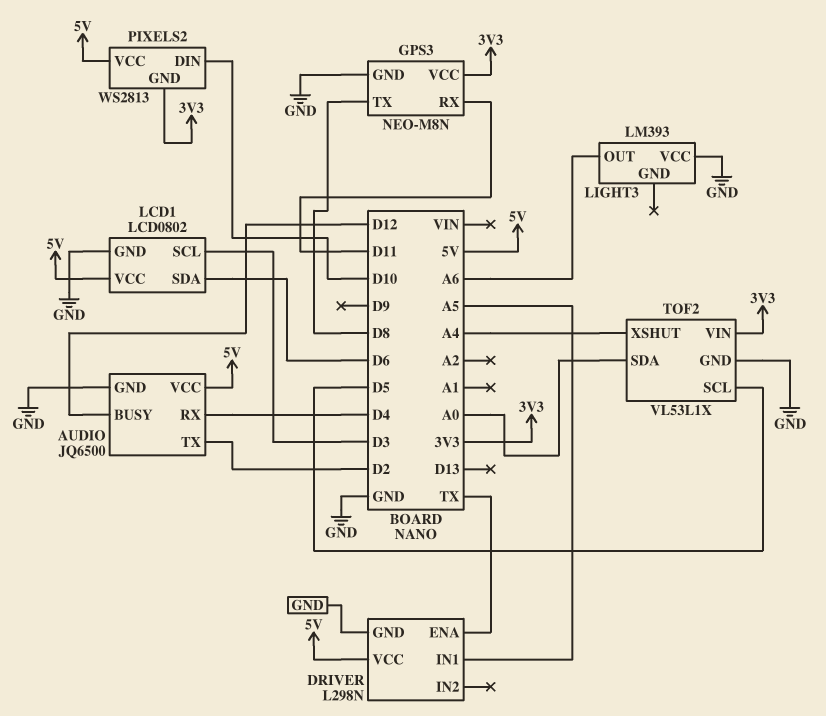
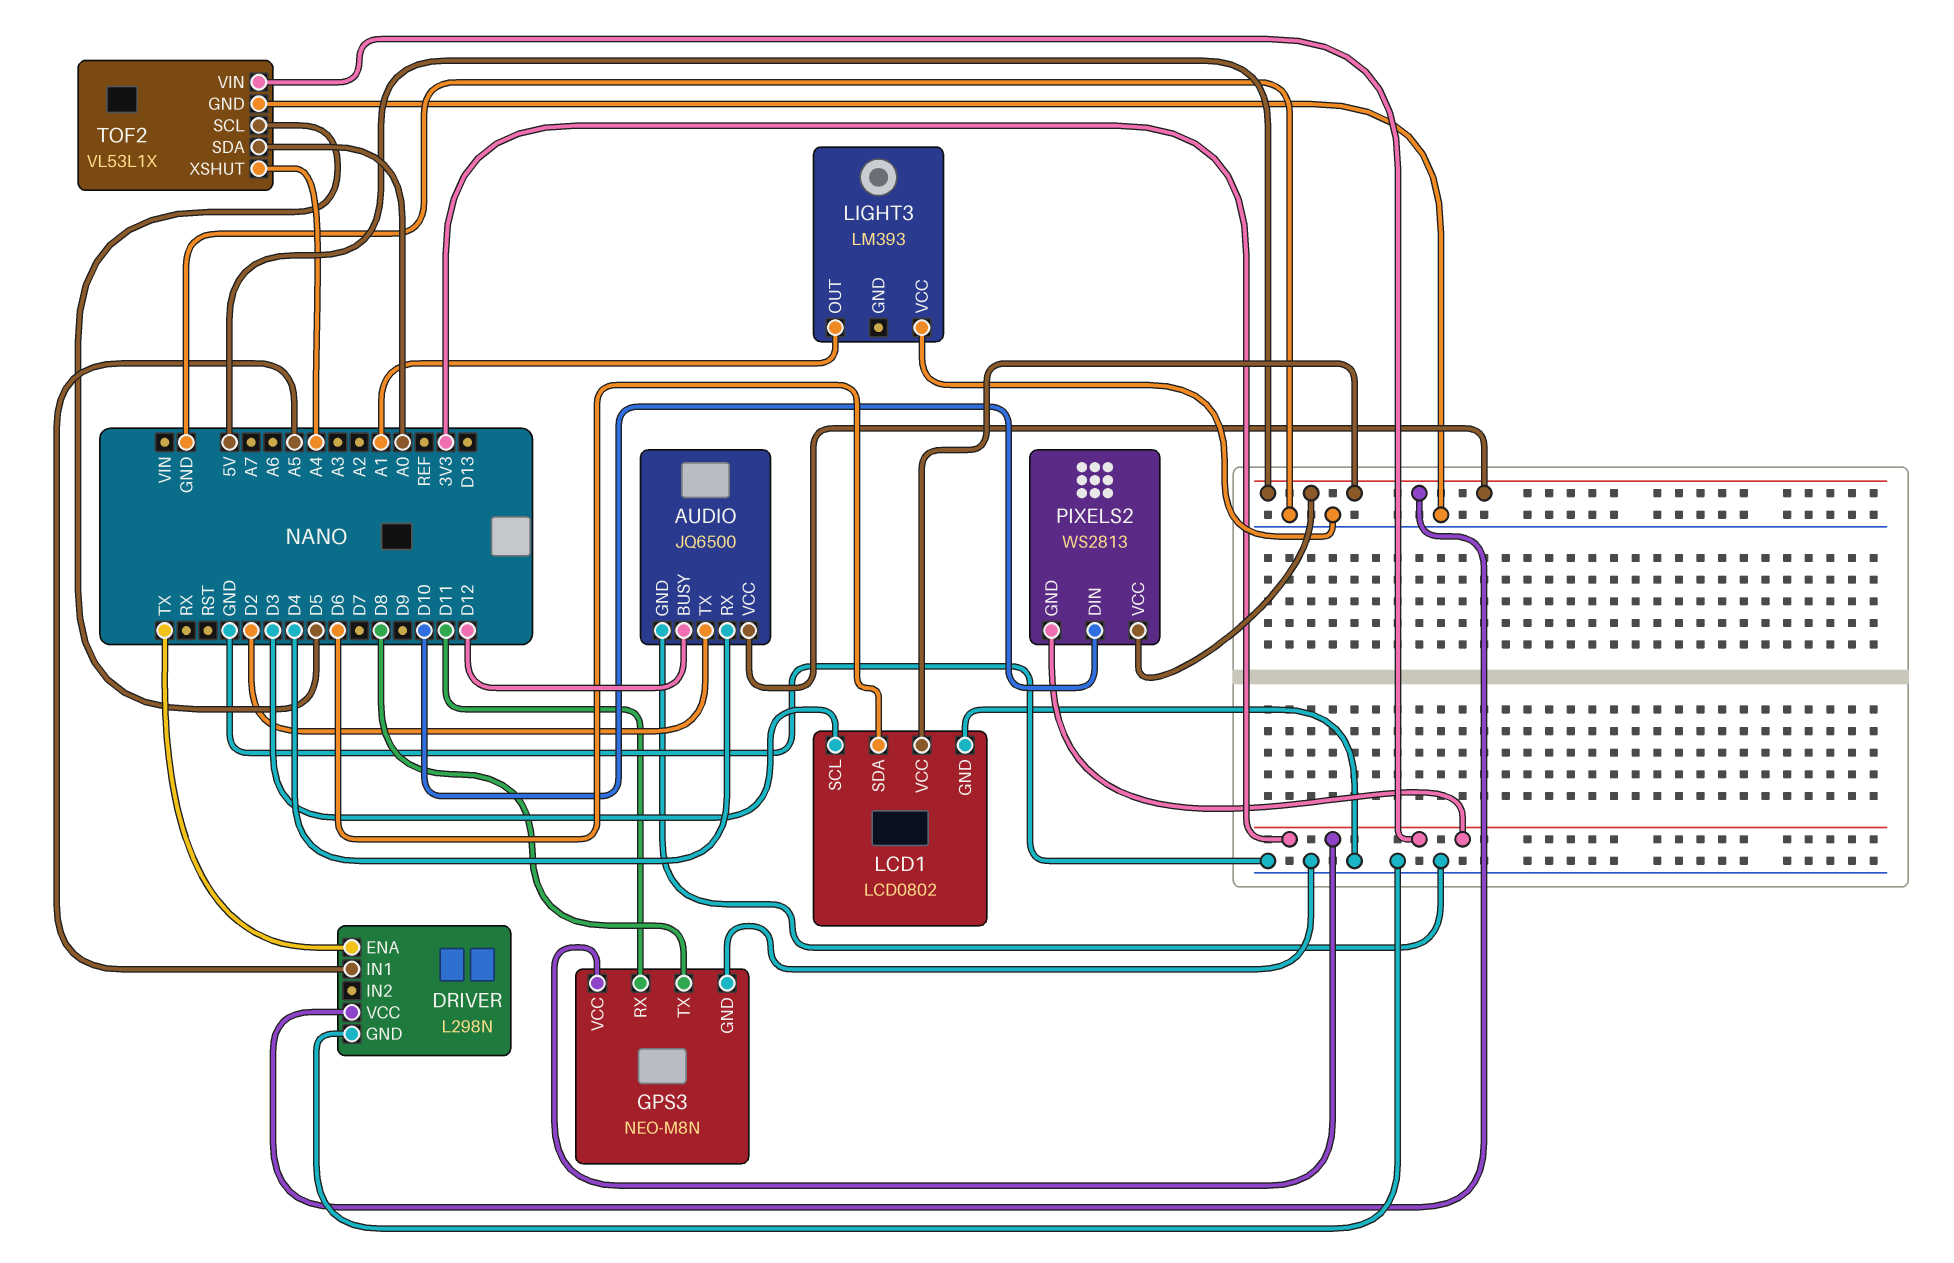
LIGHT3 pin OUT: A6 -> A1

